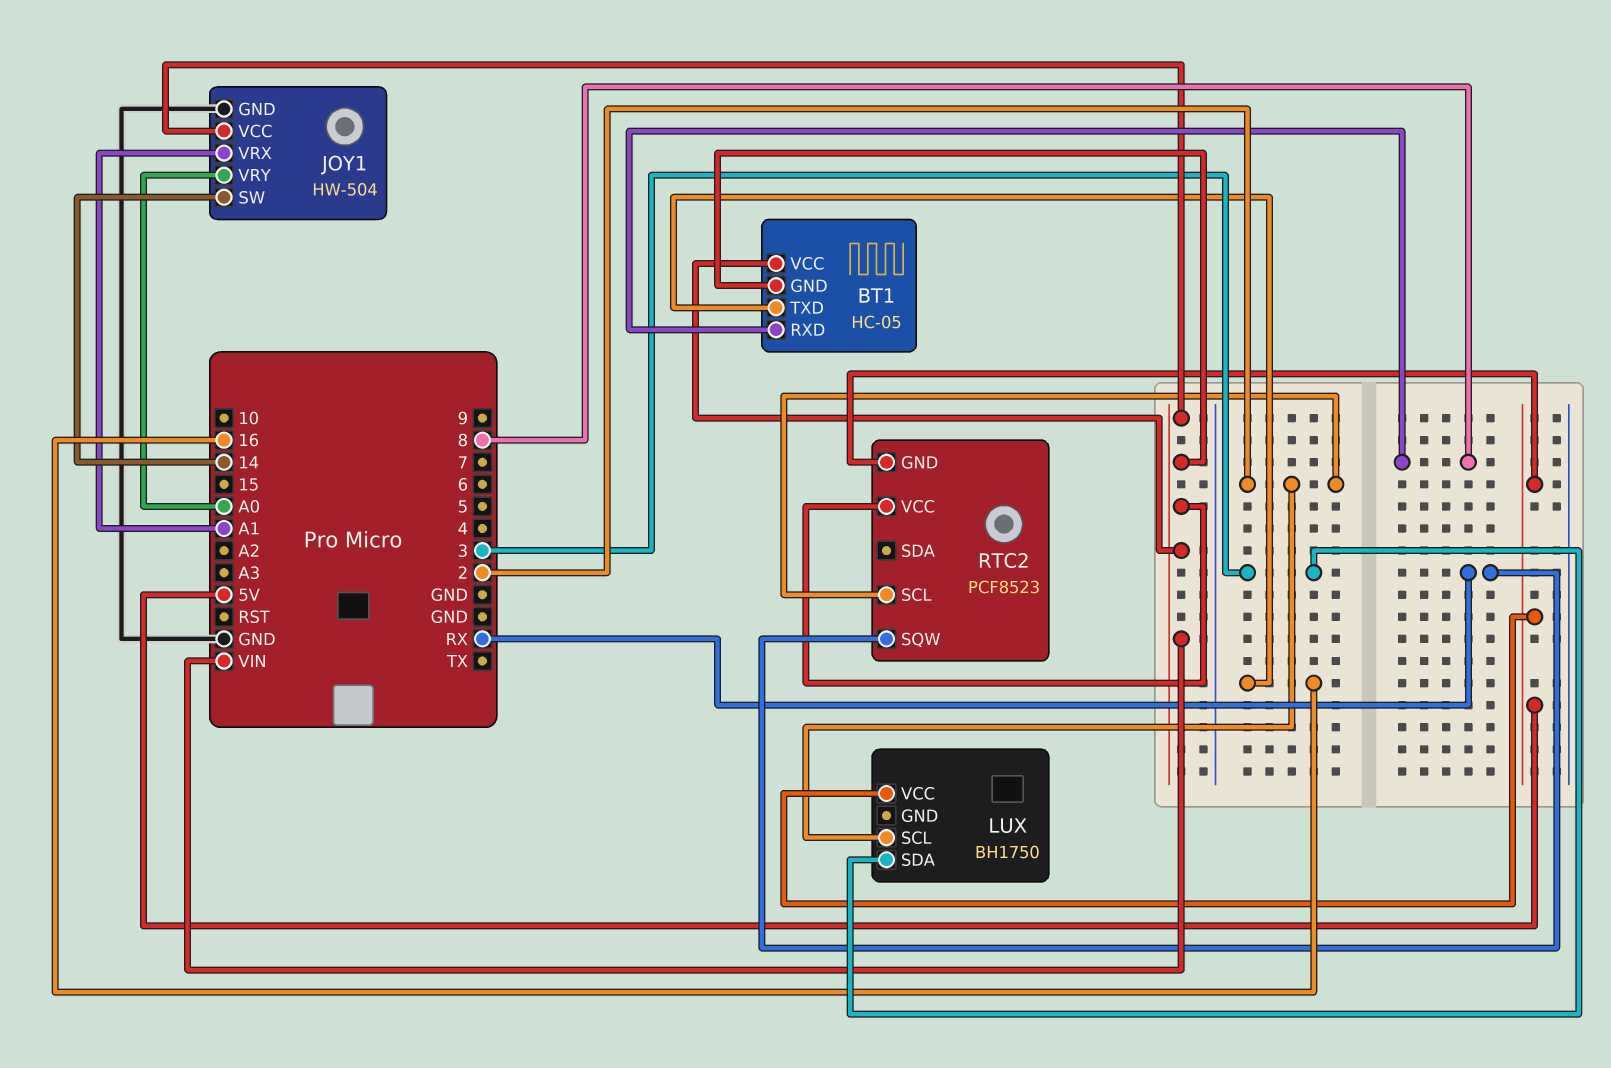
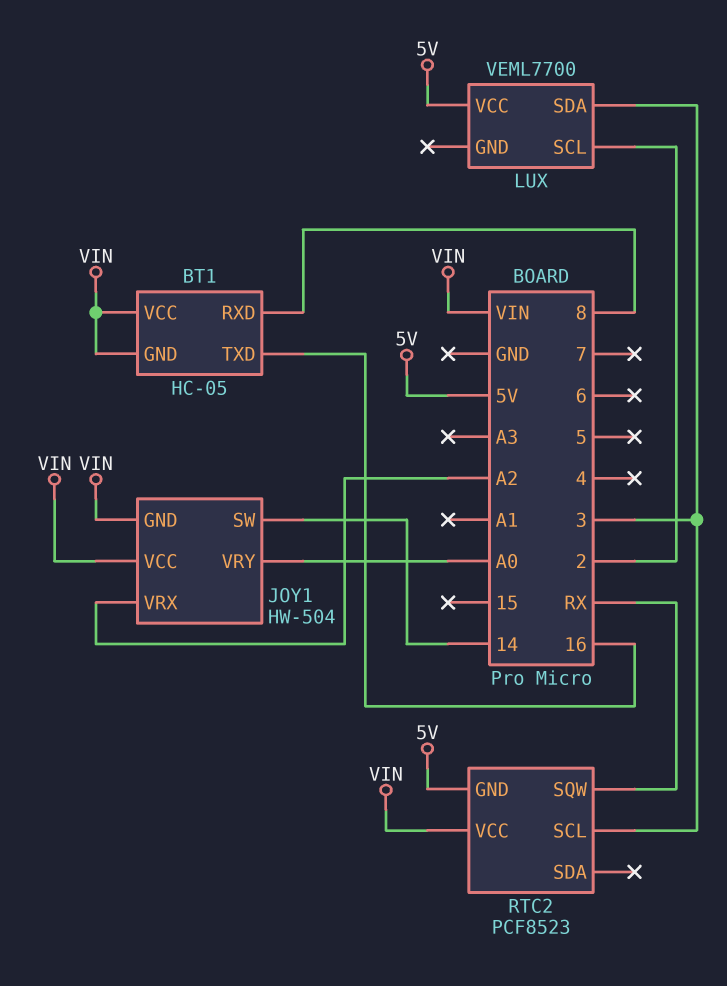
JOY1 pin GND: GND -> VIN
JOY1 pin VRX: A1 -> A2
LUX: BH1750 -> VEML7700
RTC2 pin SCL: 2 -> 3

